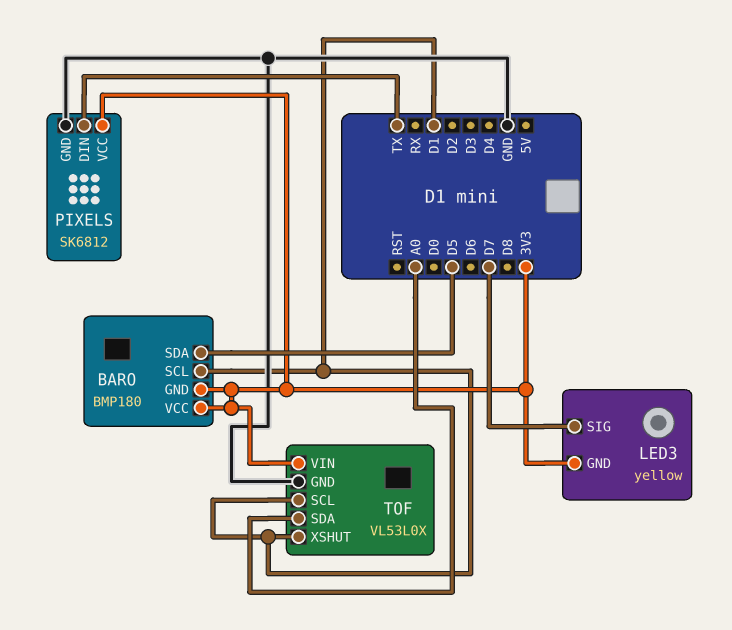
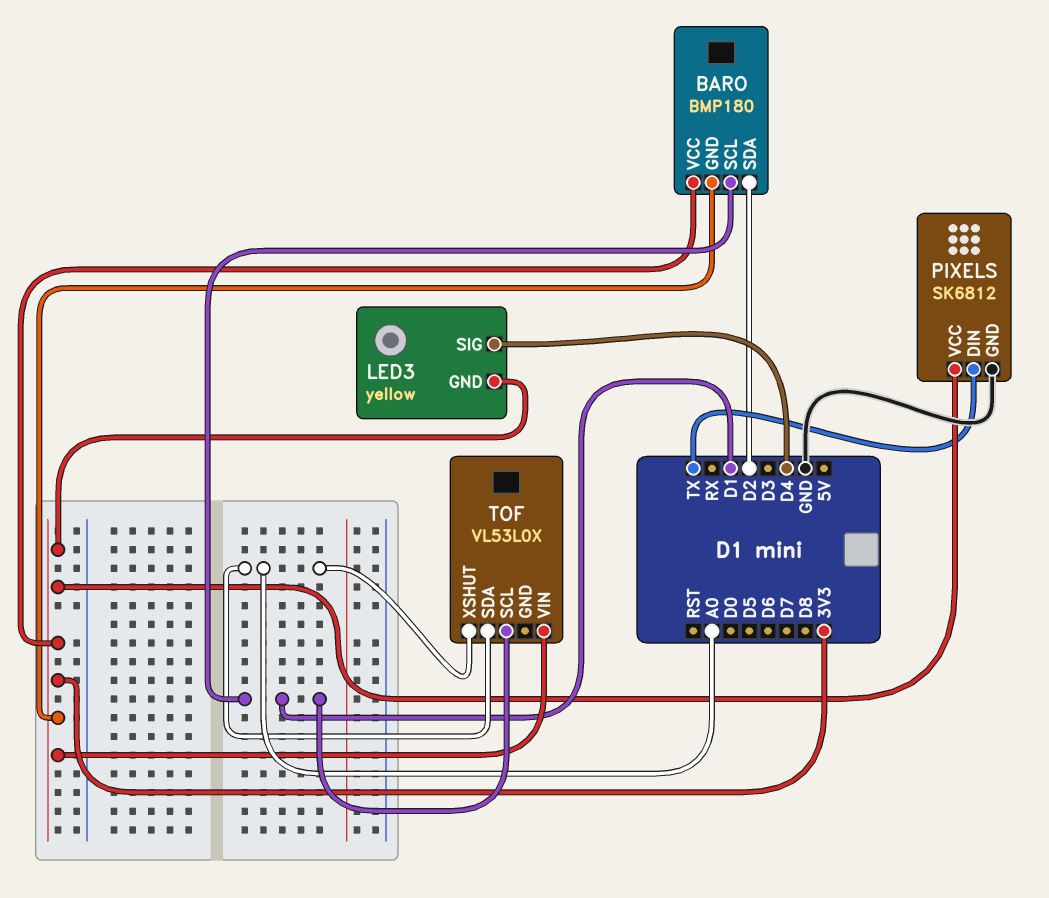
BARO pin SDA: D5 -> D2
LED3 pin SIG: D7 -> D4
TOF pin GND: GND -> none
TOF pin XSHUT: D1 -> A0

